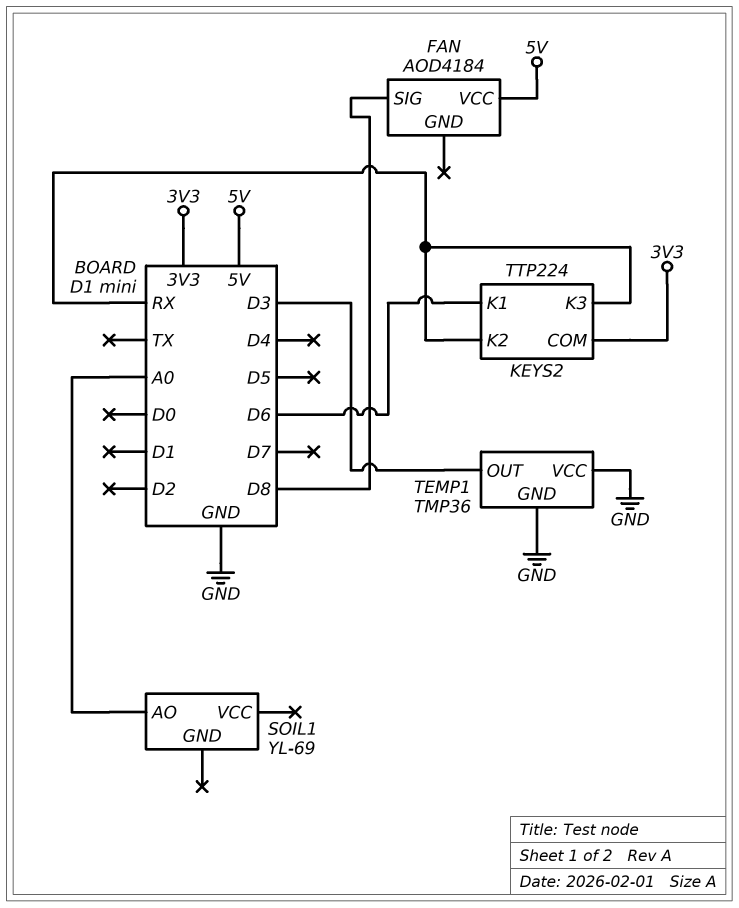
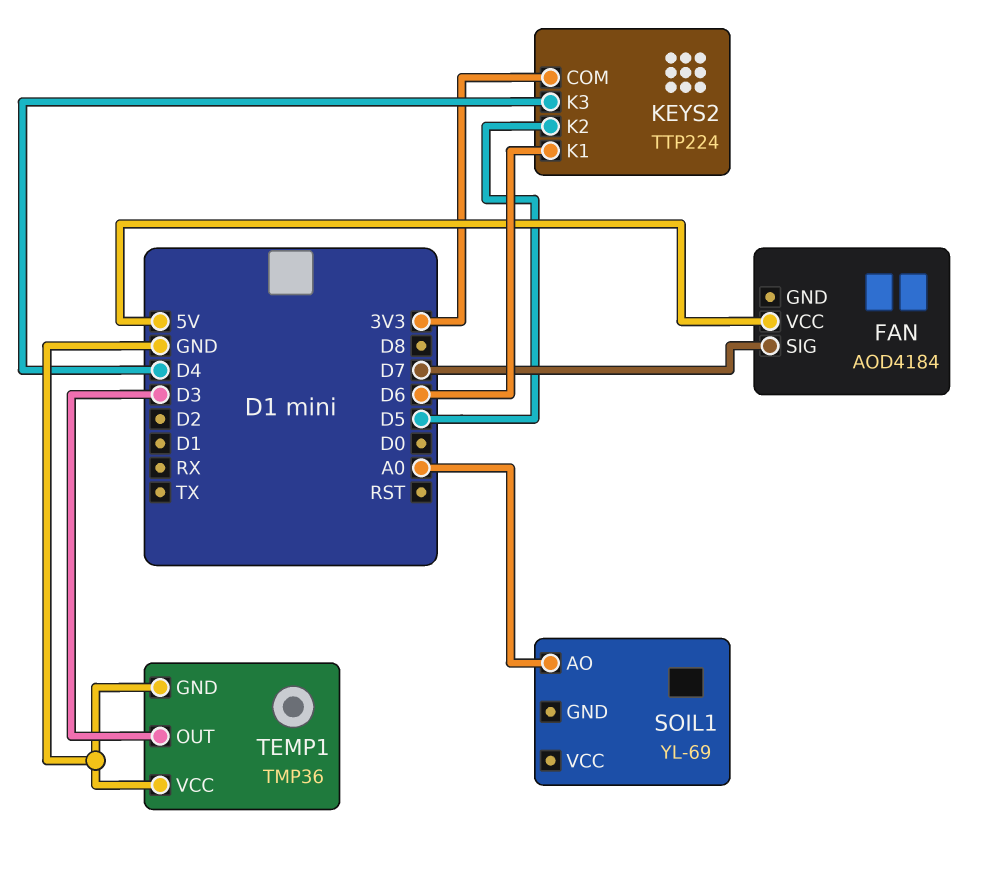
FAN pin SIG: D8 -> D7
KEYS2 pin K2: RX -> D5
KEYS2 pin K3: RX -> D4

